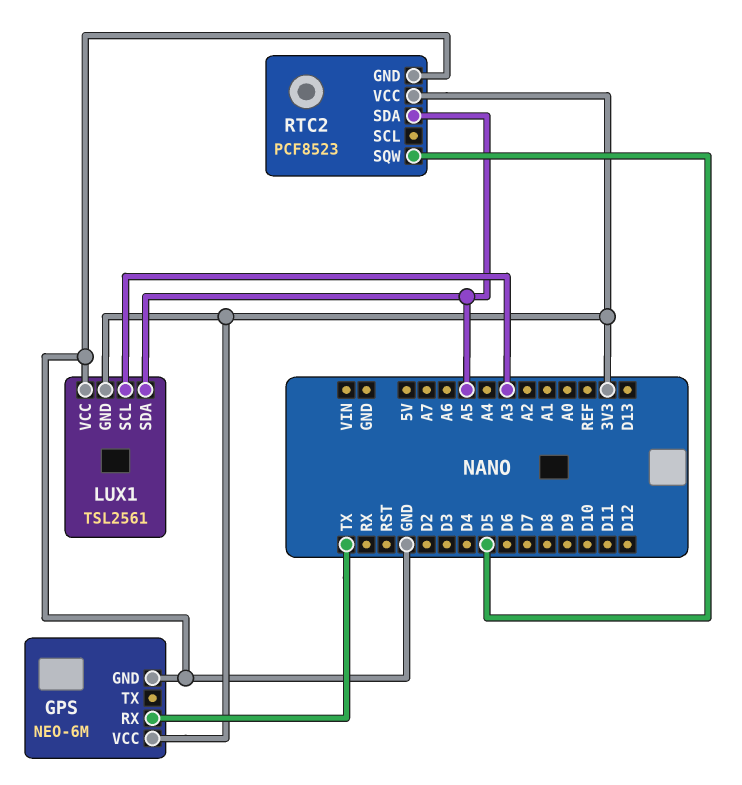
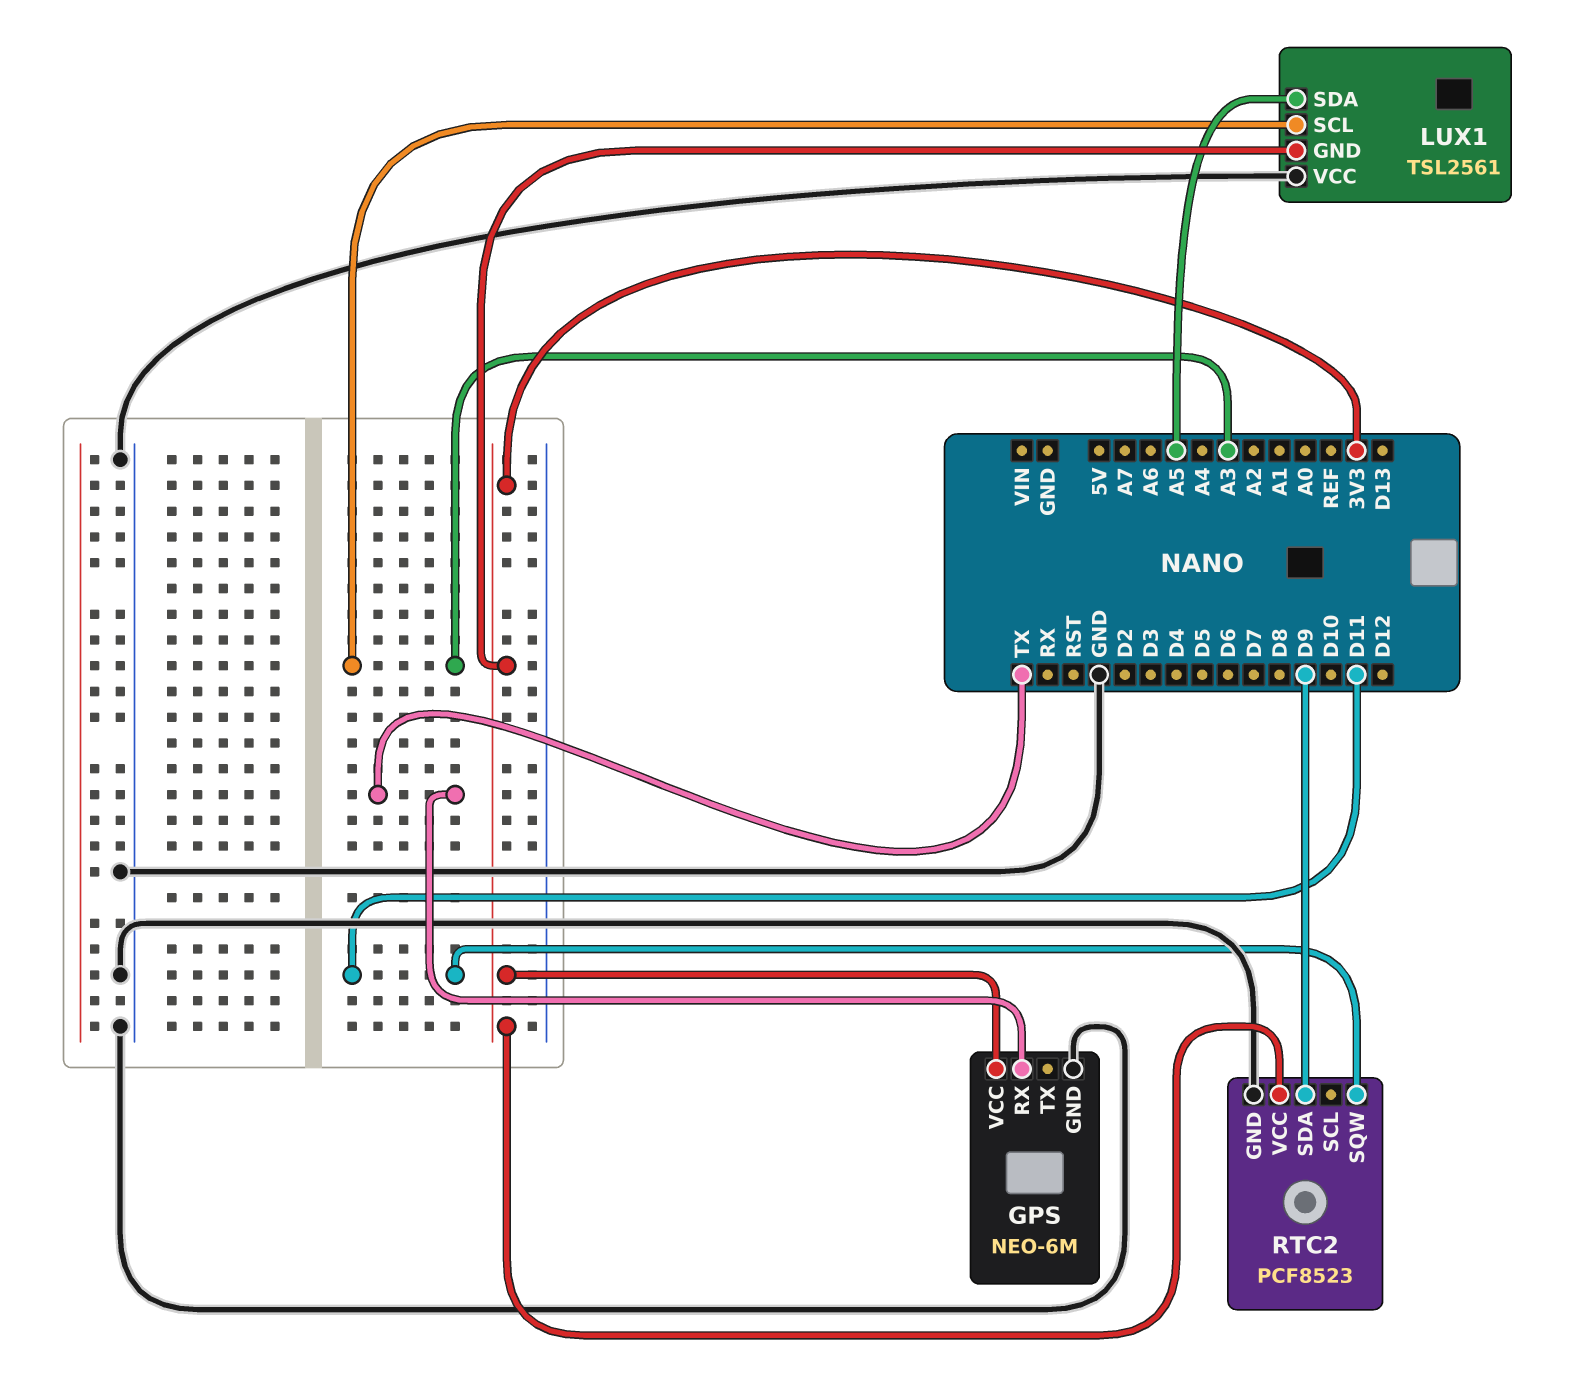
RTC2 pin SDA: A5 -> D9
RTC2 pin SQW: D5 -> D11

